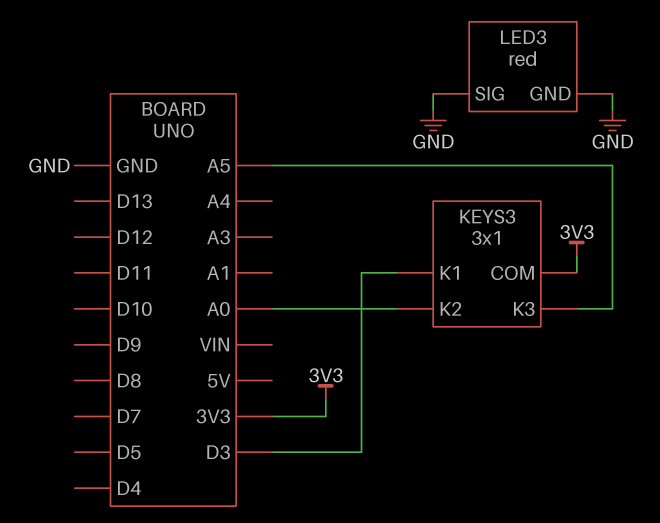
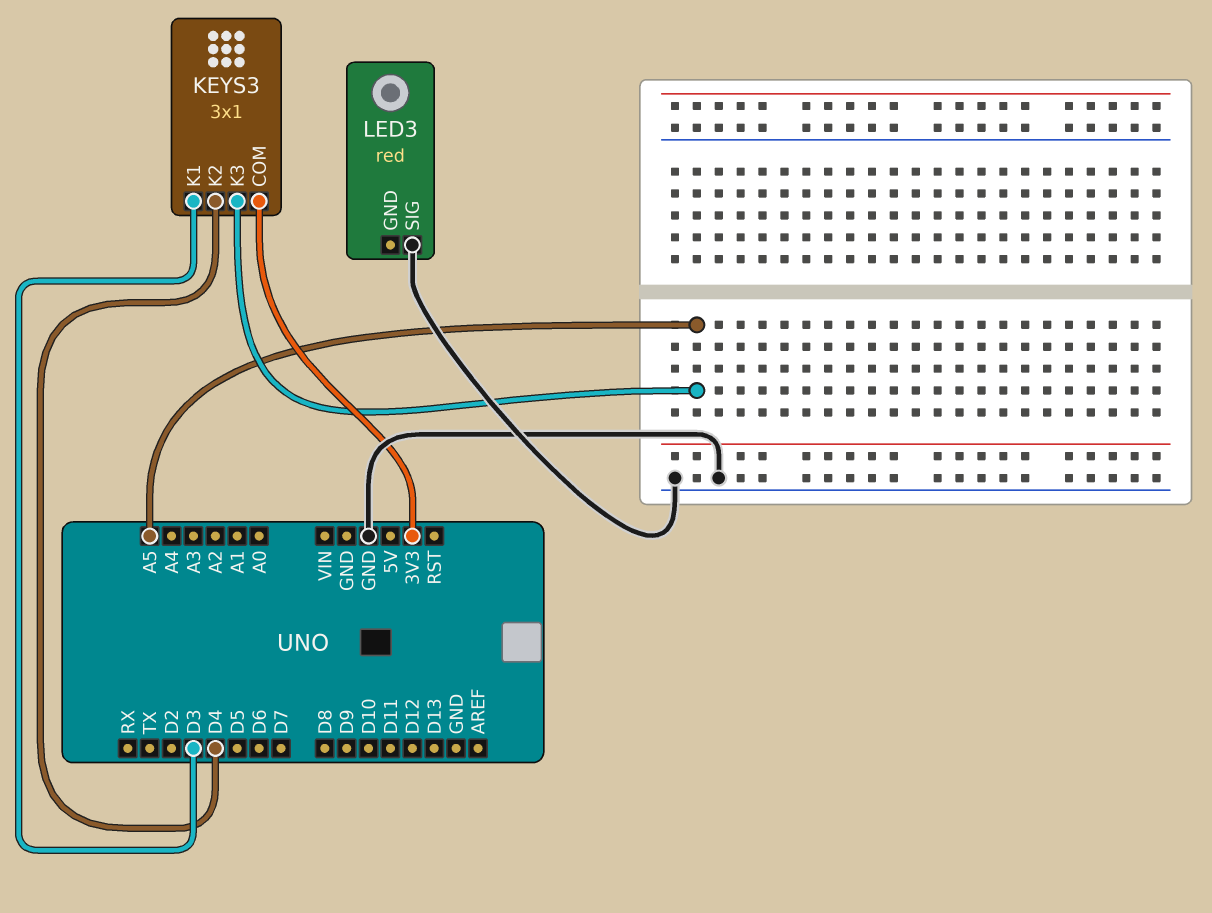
KEYS3 pin K2: A0 -> D4
LED3 pin GND: GND -> none

